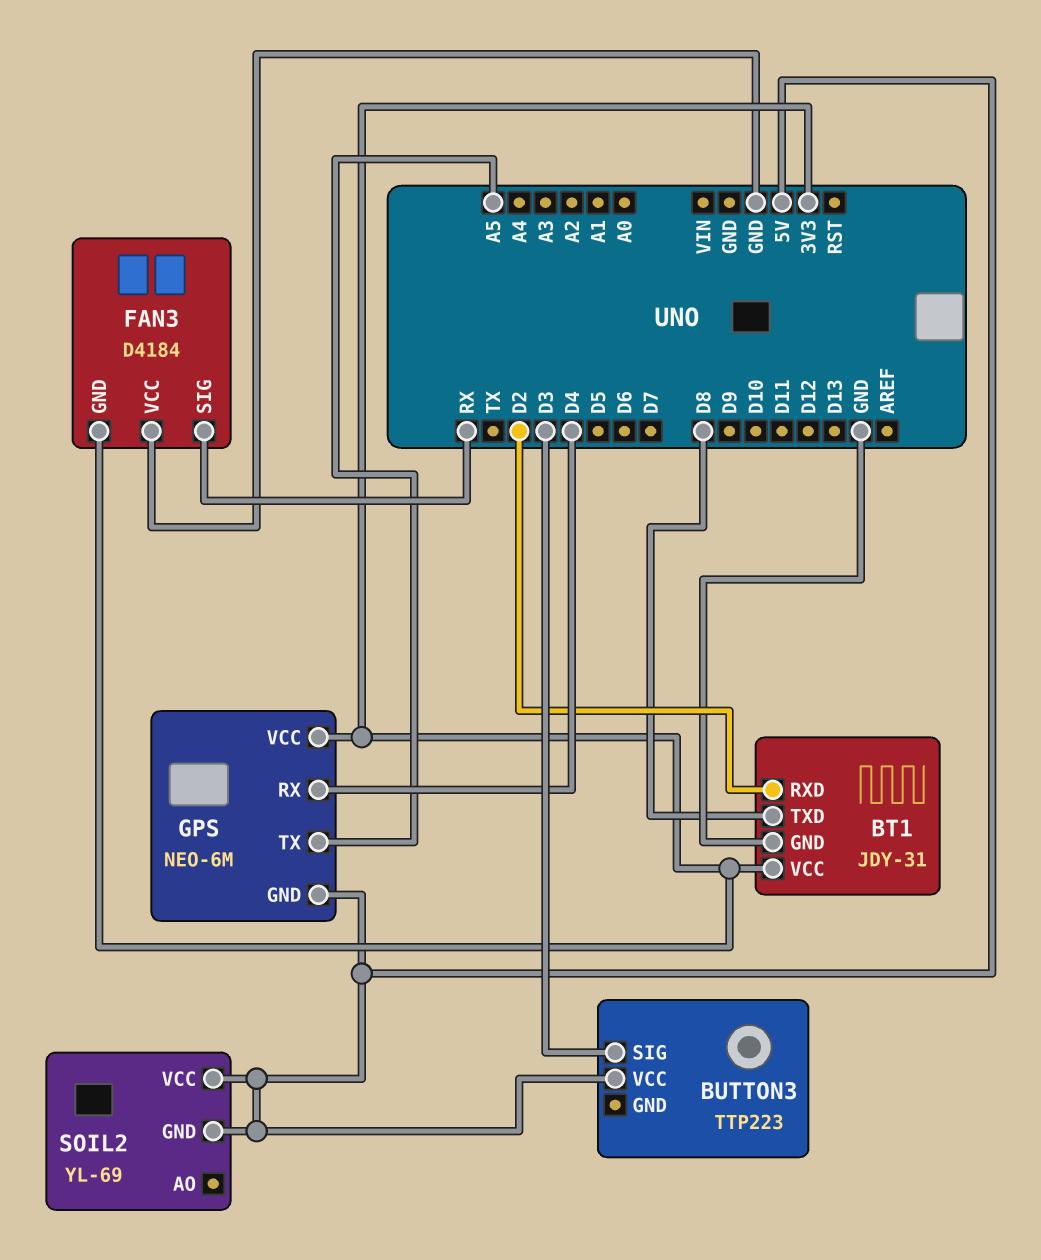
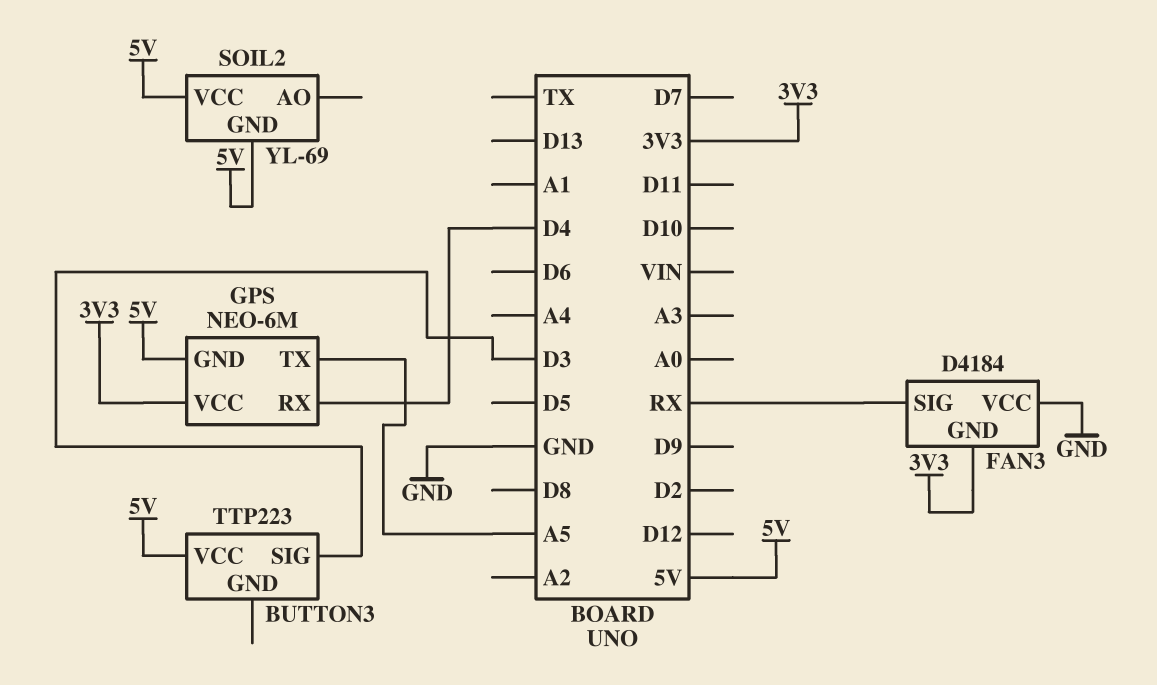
BT1: JDY-31 -> none
BT1 pin GND: GND -> none
BT1 pin RXD: D2 -> none
BT1 pin TXD: D8 -> none
BT1 pin VCC: 3V3 -> none

